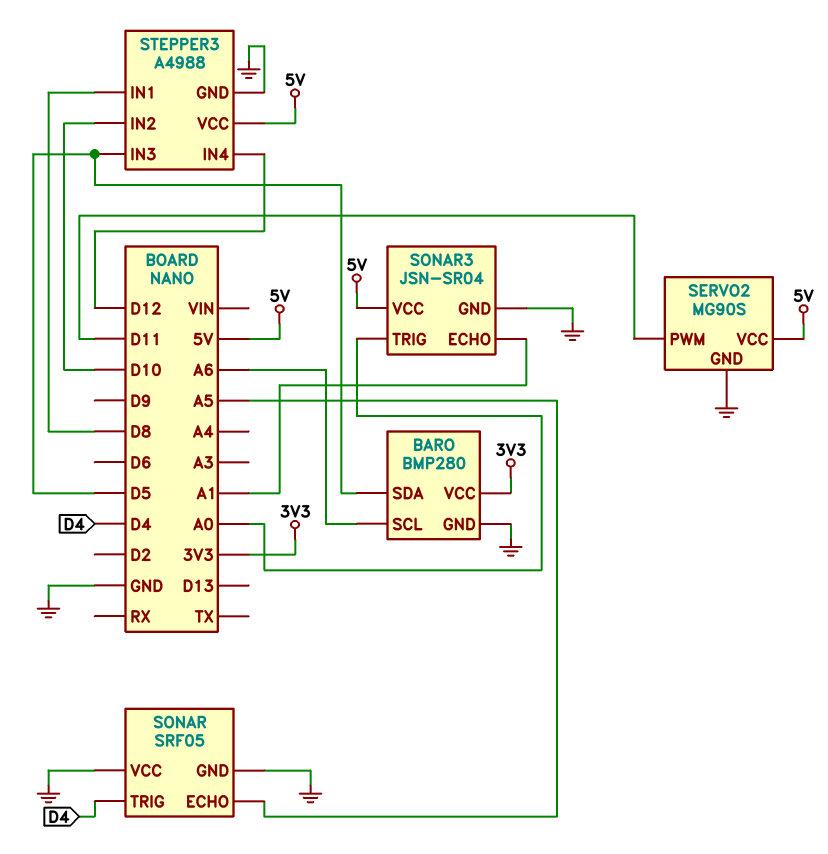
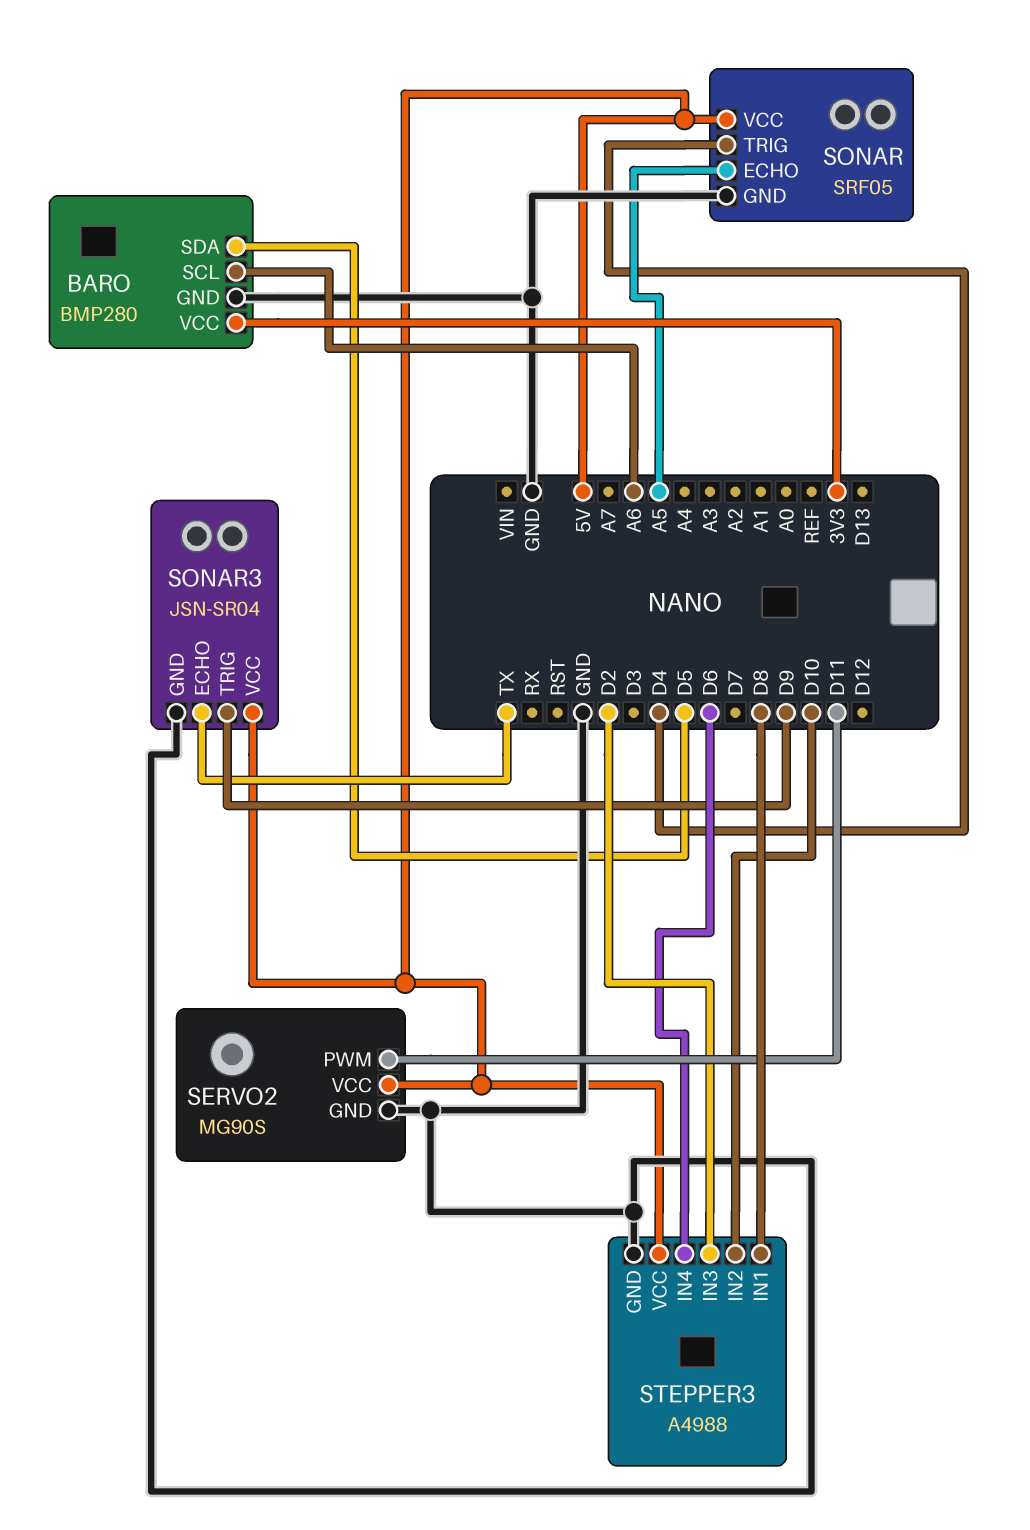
SONAR pin VCC: GND -> 5V
SONAR3 pin ECHO: A1 -> TX
SONAR3 pin TRIG: A0 -> D9
STEPPER3 pin IN3: D5 -> D2
STEPPER3 pin IN4: D12 -> D6

